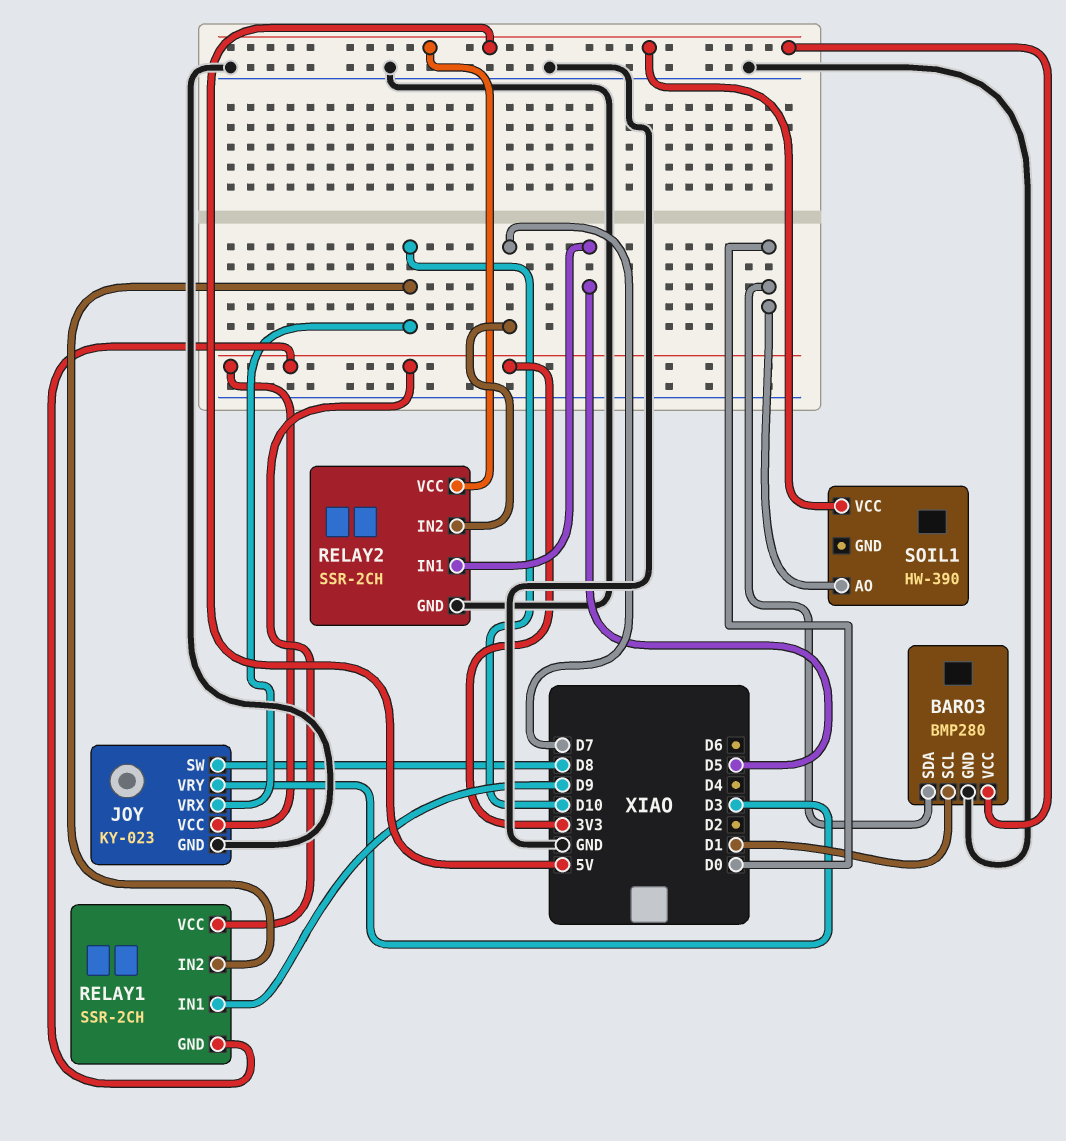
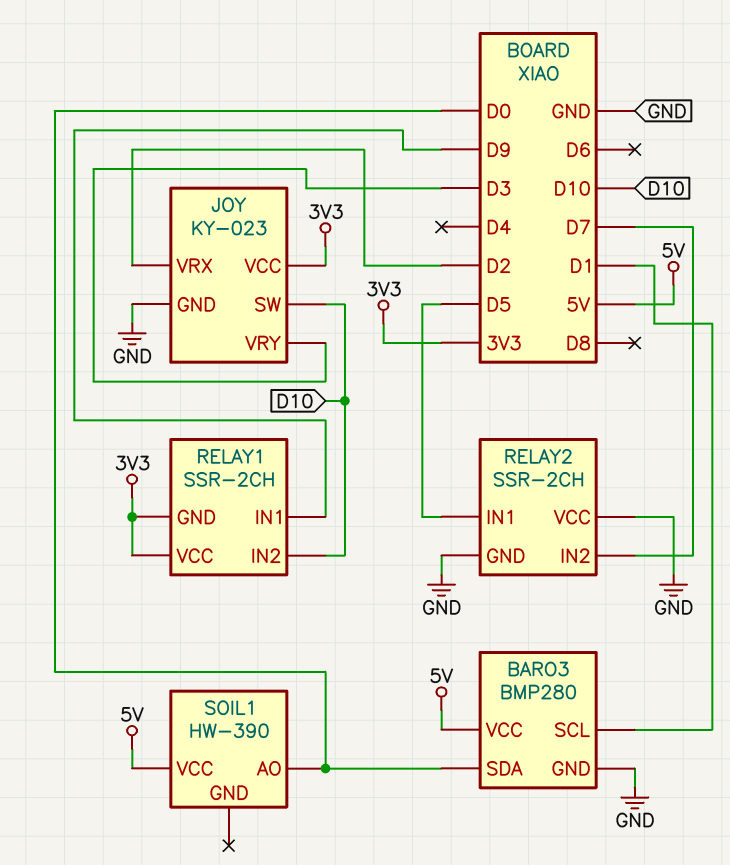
JOY pin SW: D8 -> D10
JOY pin VRX: D10 -> D2
RELAY2 pin VCC: 5V -> GND

